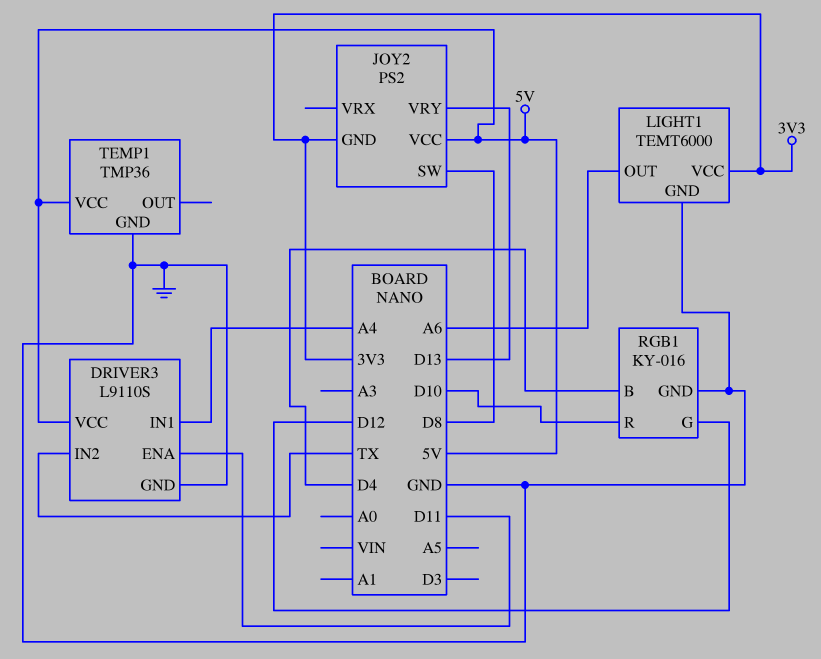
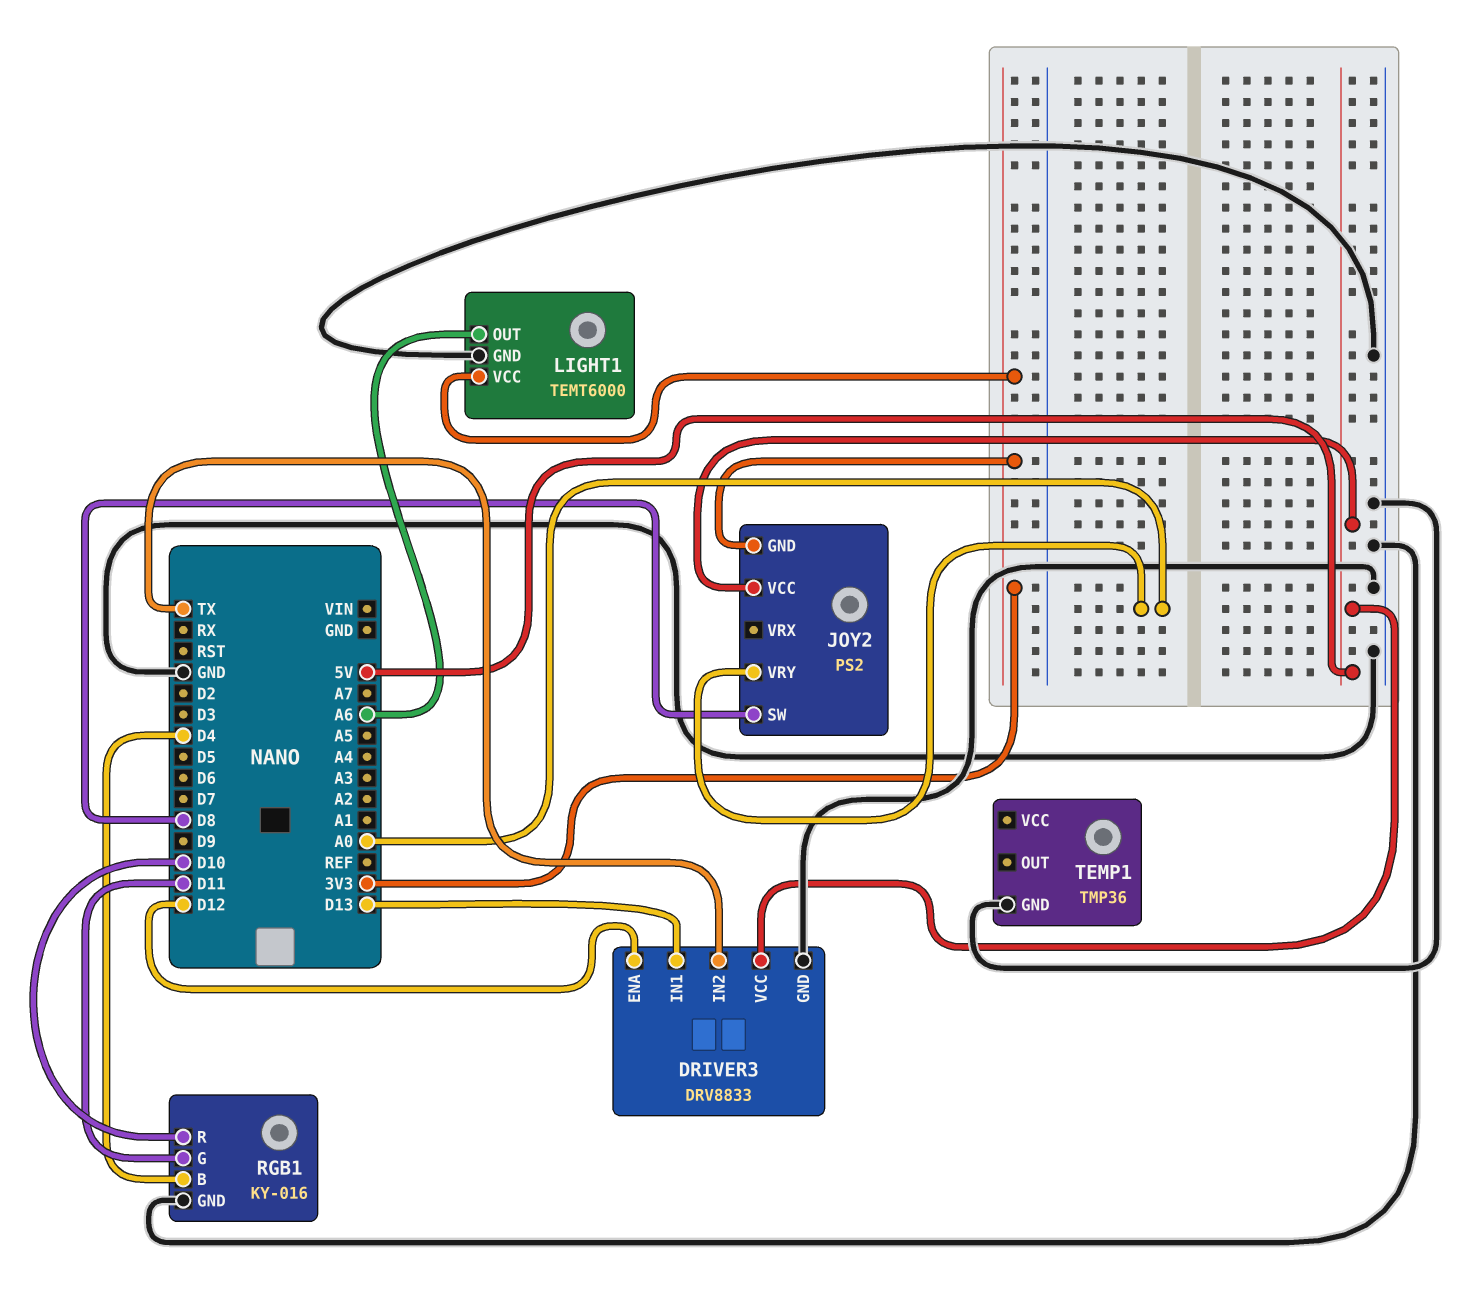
DRIVER3: L9110S -> DRV8833
DRIVER3 pin ENA: D11 -> D12
DRIVER3 pin IN1: A4 -> D13
JOY2 pin VRY: D13 -> A0
RGB1 pin G: D12 -> D11
TEMP1 pin VCC: 5V -> none

